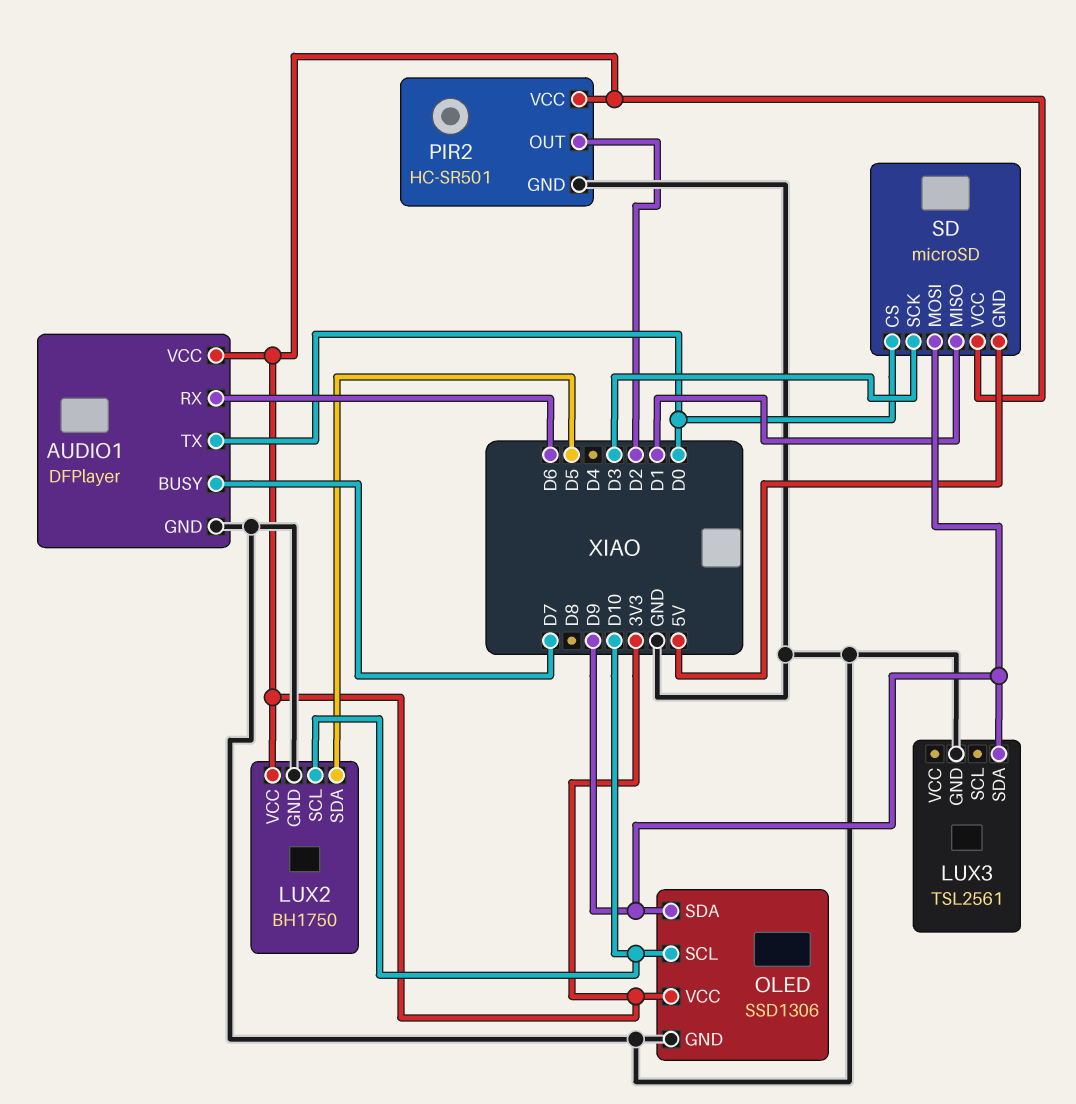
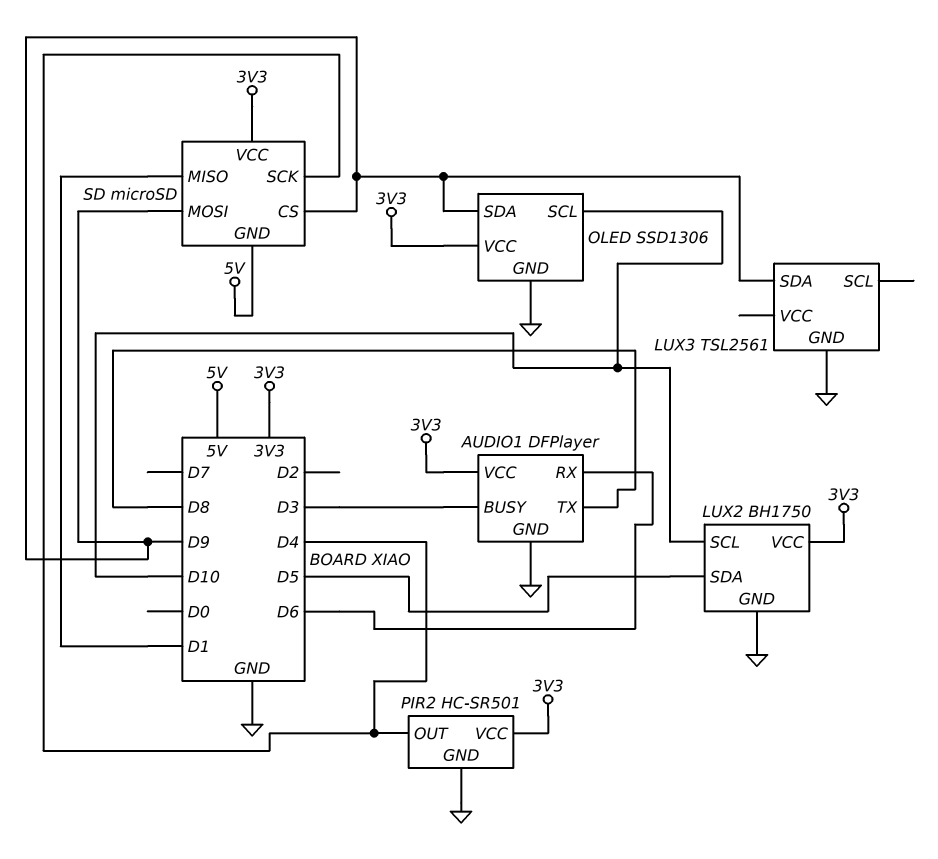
AUDIO1 pin BUSY: D7 -> D3
AUDIO1 pin TX: D0 -> D8
PIR2 pin OUT: D2 -> D4
SD pin CS: D0 -> D9
SD pin SCK: D3 -> D4

